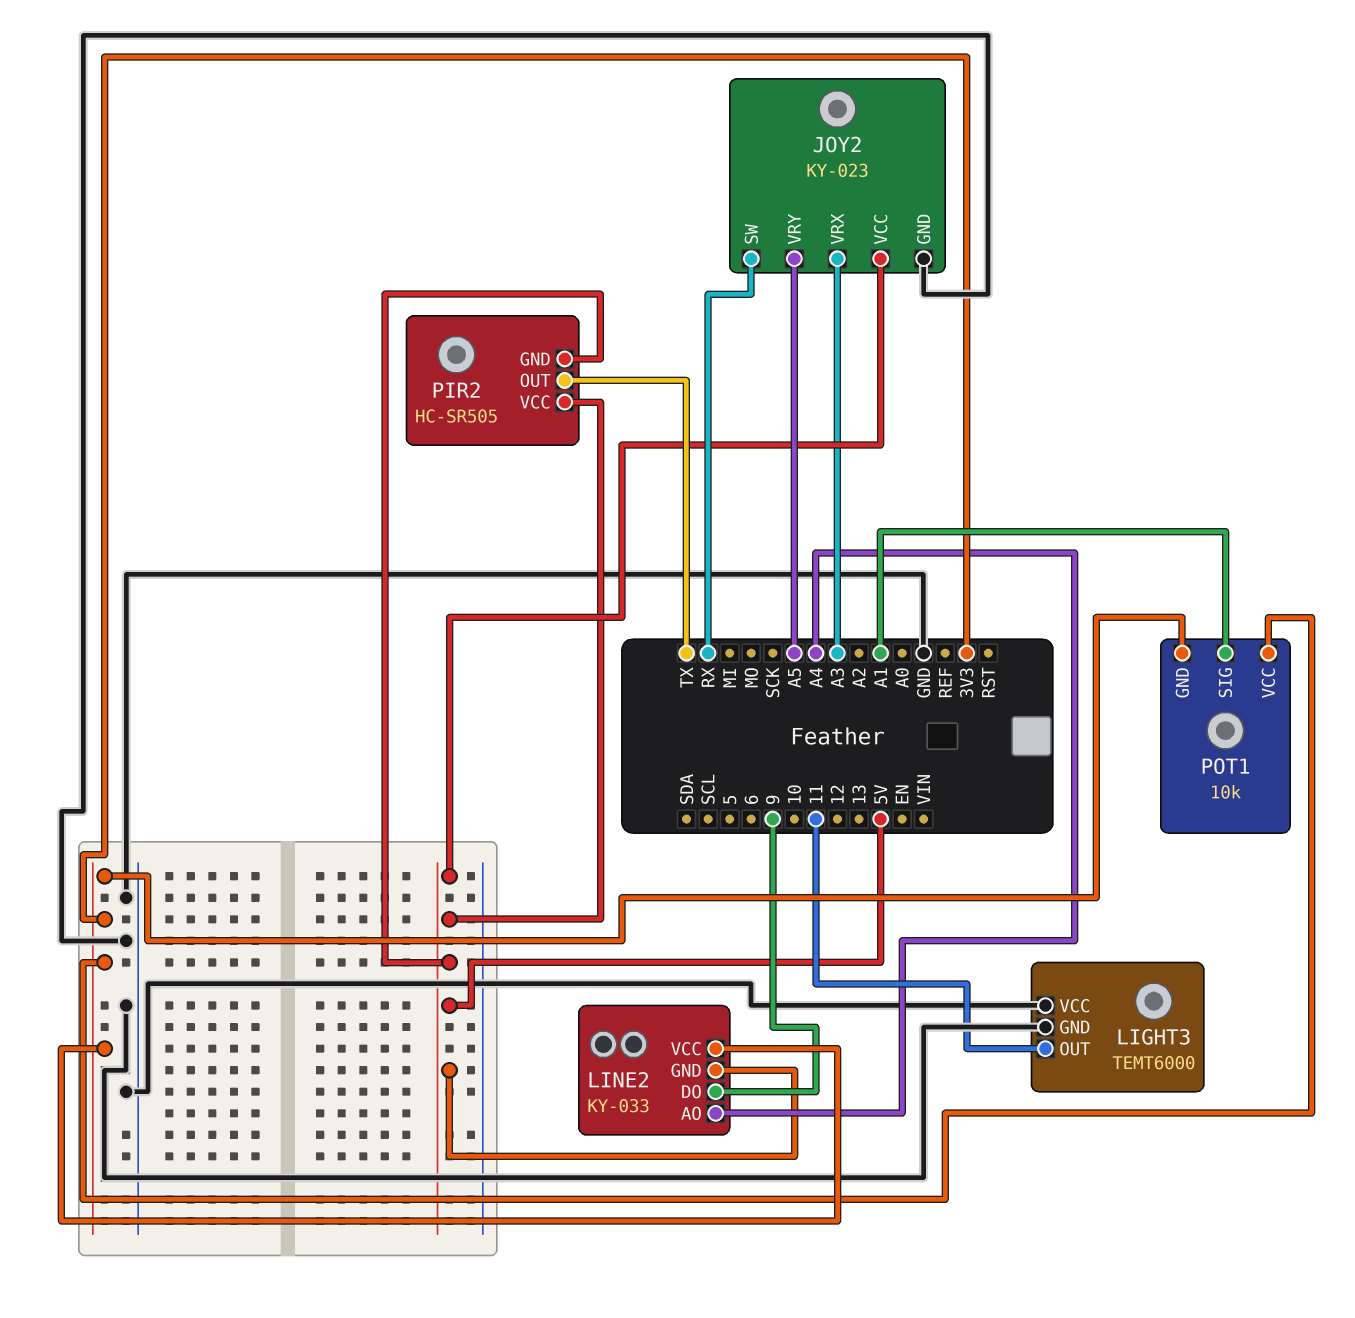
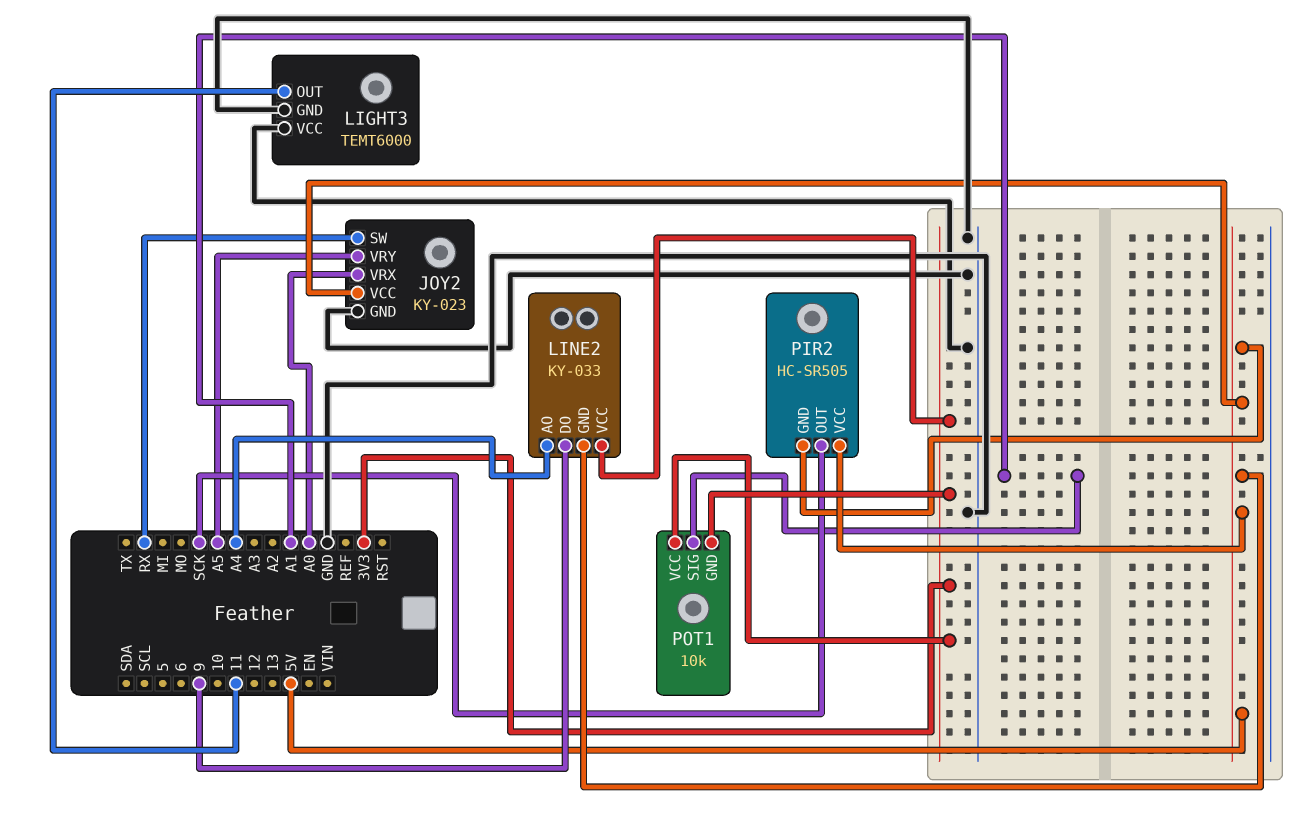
JOY2 pin VRX: A3 -> A0
PIR2 pin OUT: TX -> SCK

